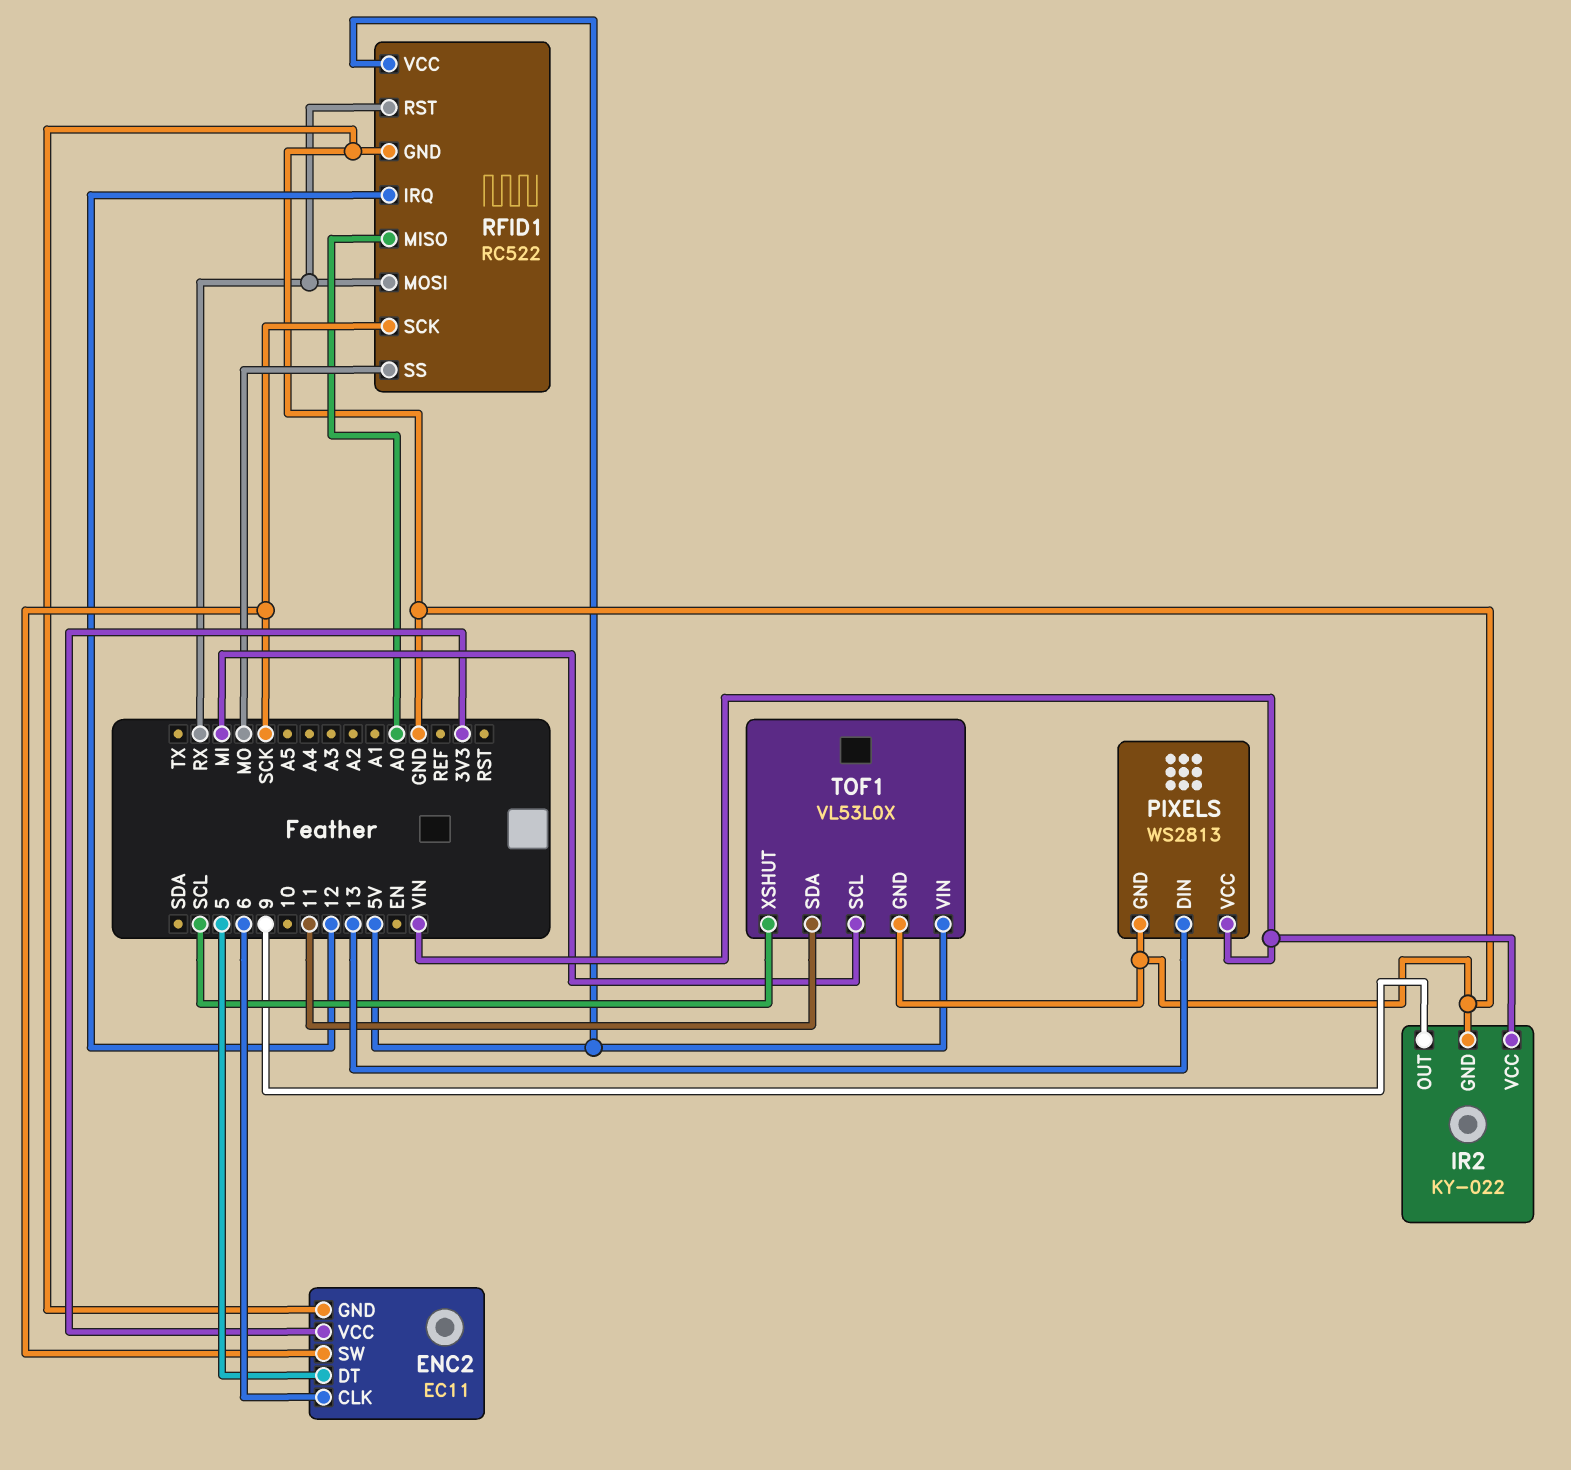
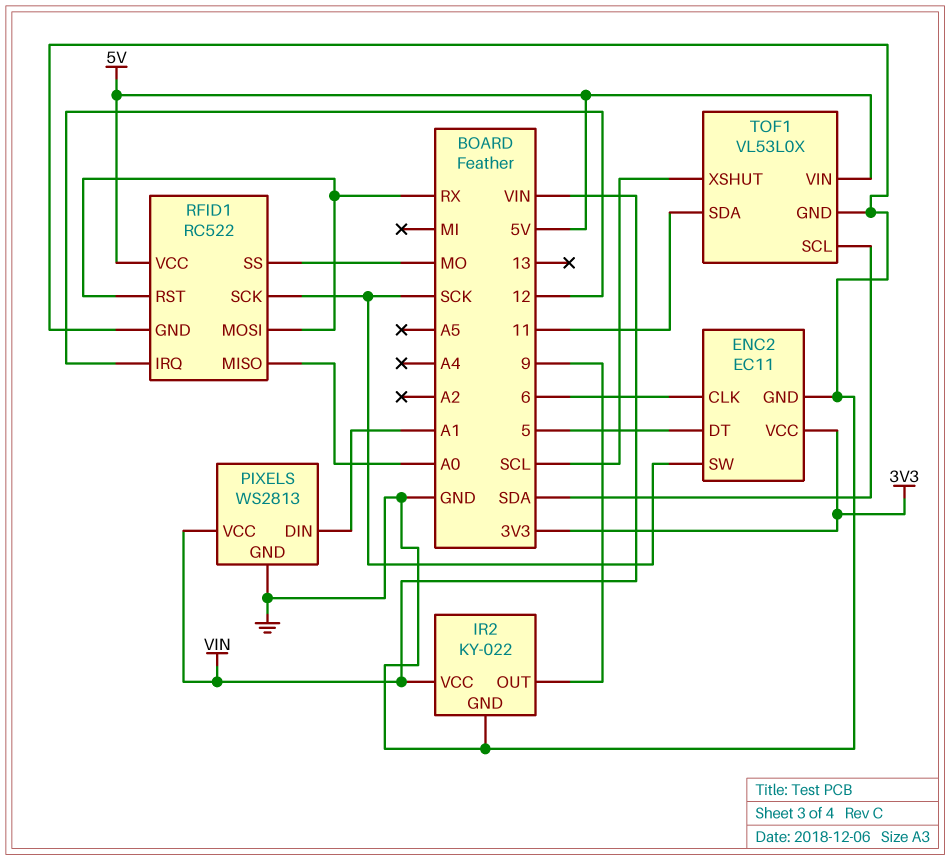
PIXELS pin DIN: 13 -> A1
TOF1 pin SCL: MI -> SDA

